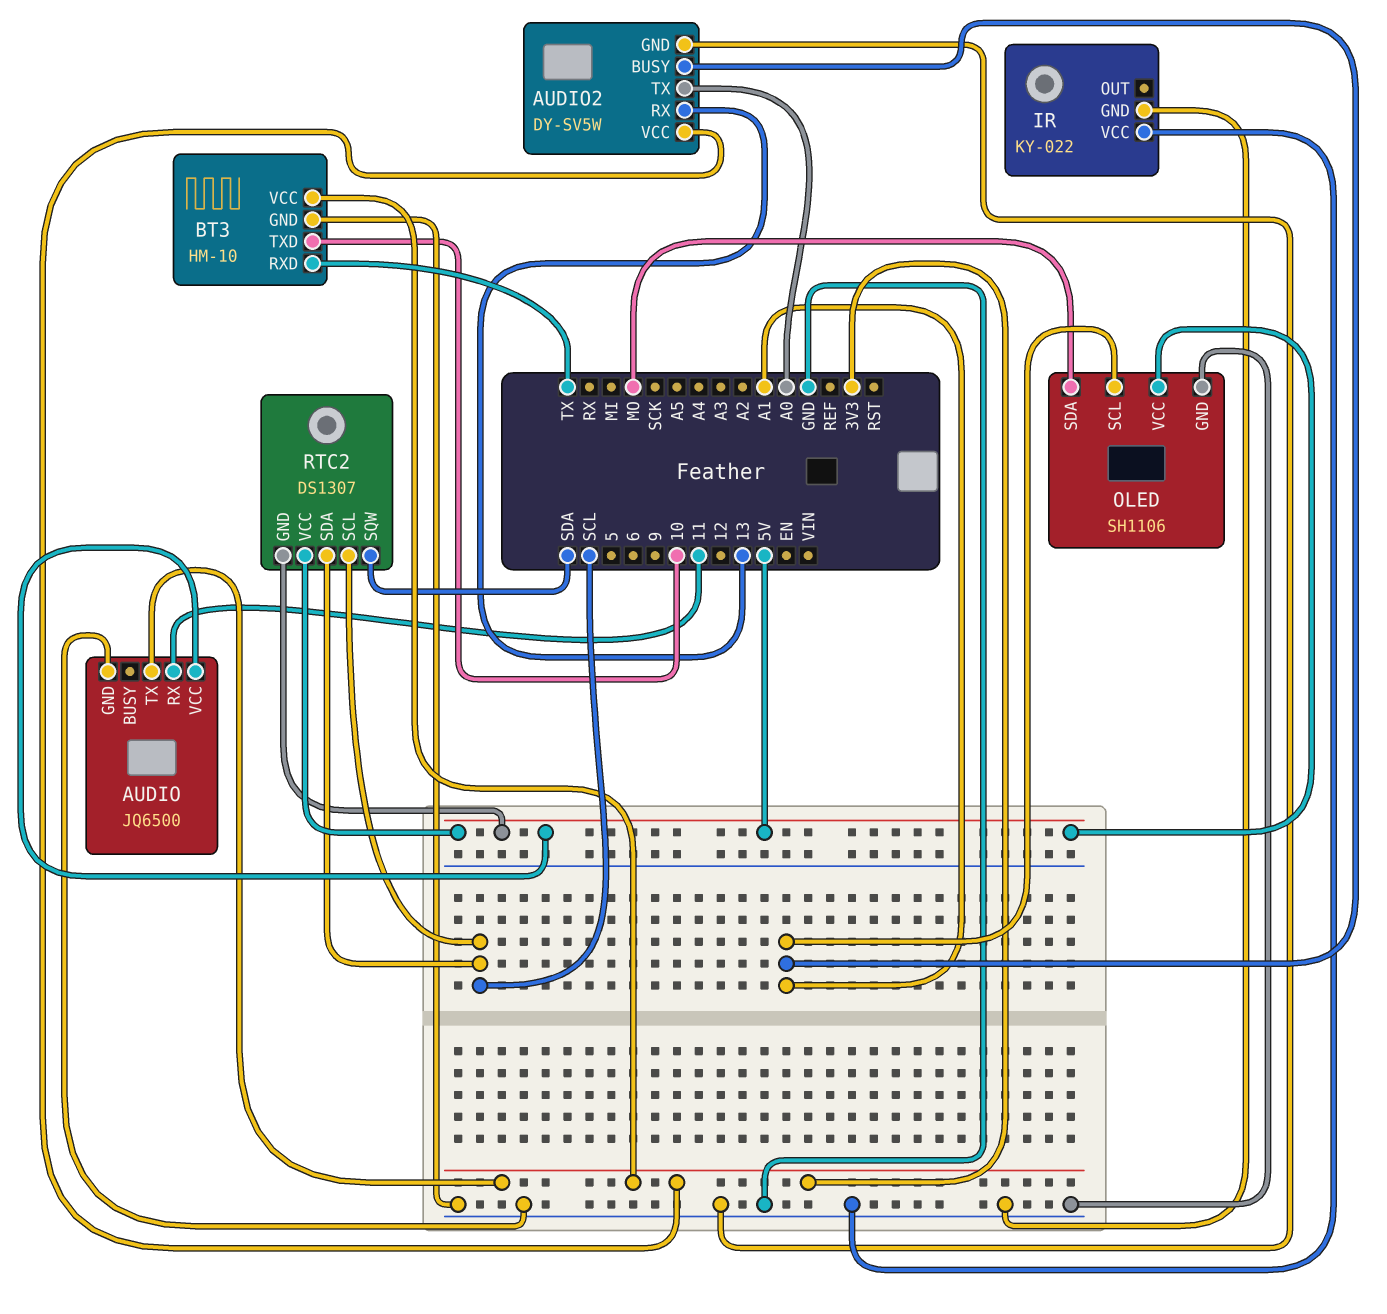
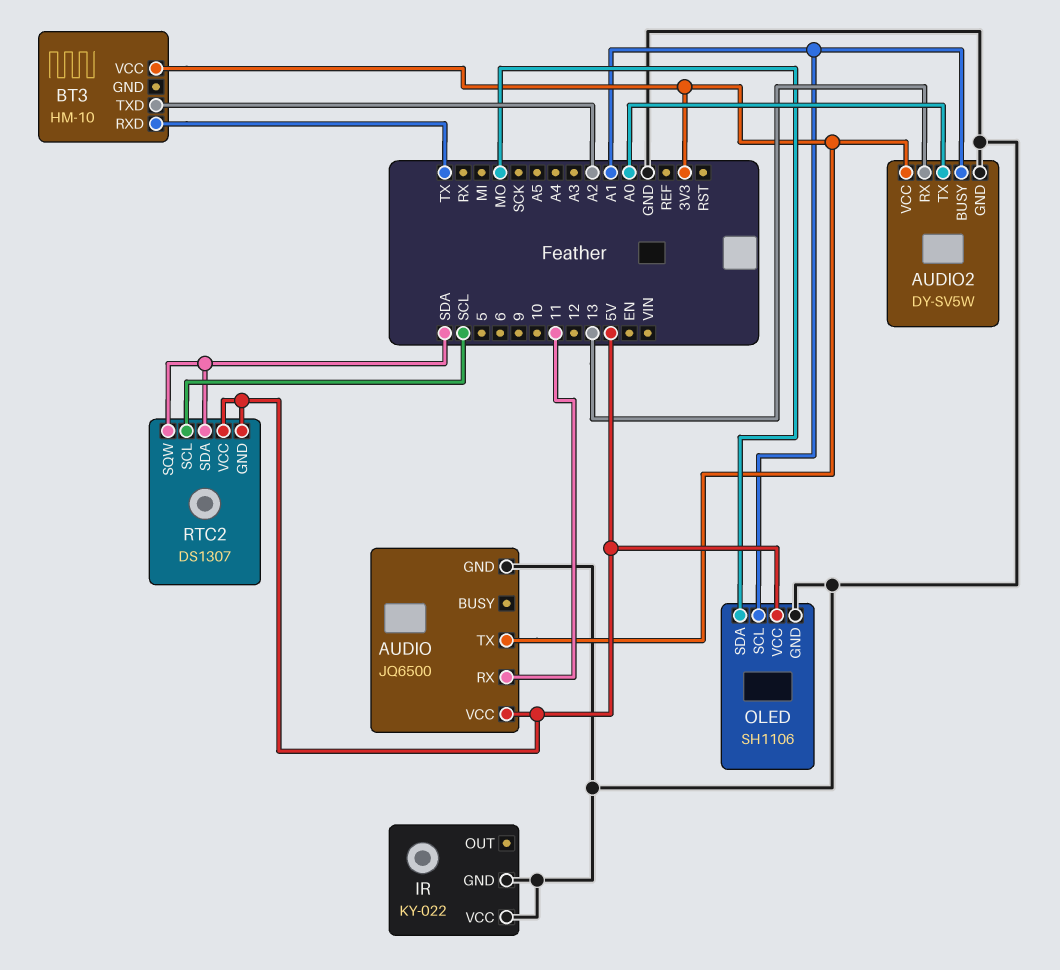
BT3 pin GND: GND -> none
BT3 pin TXD: 10 -> A2
RTC2 pin SDA: SCL -> SDA

